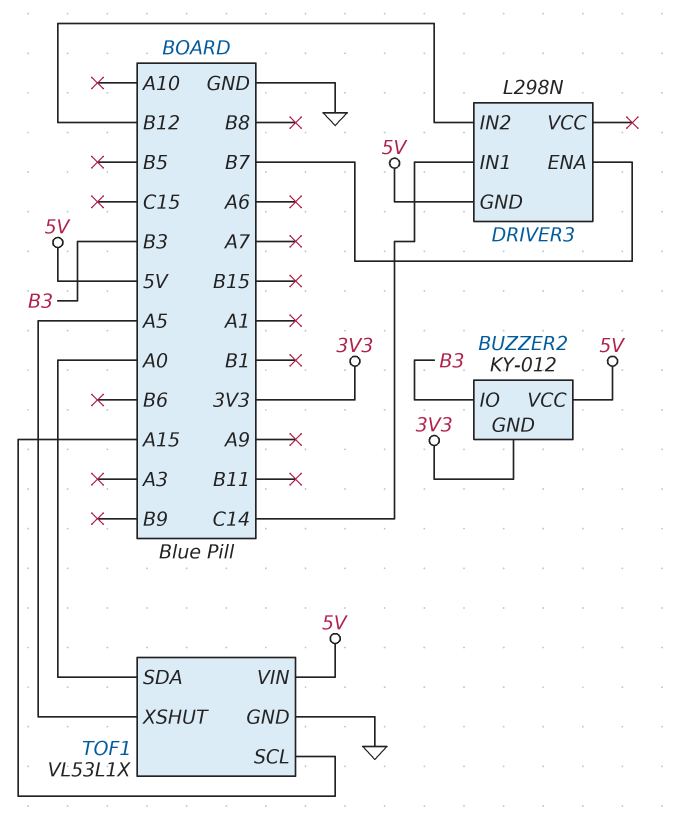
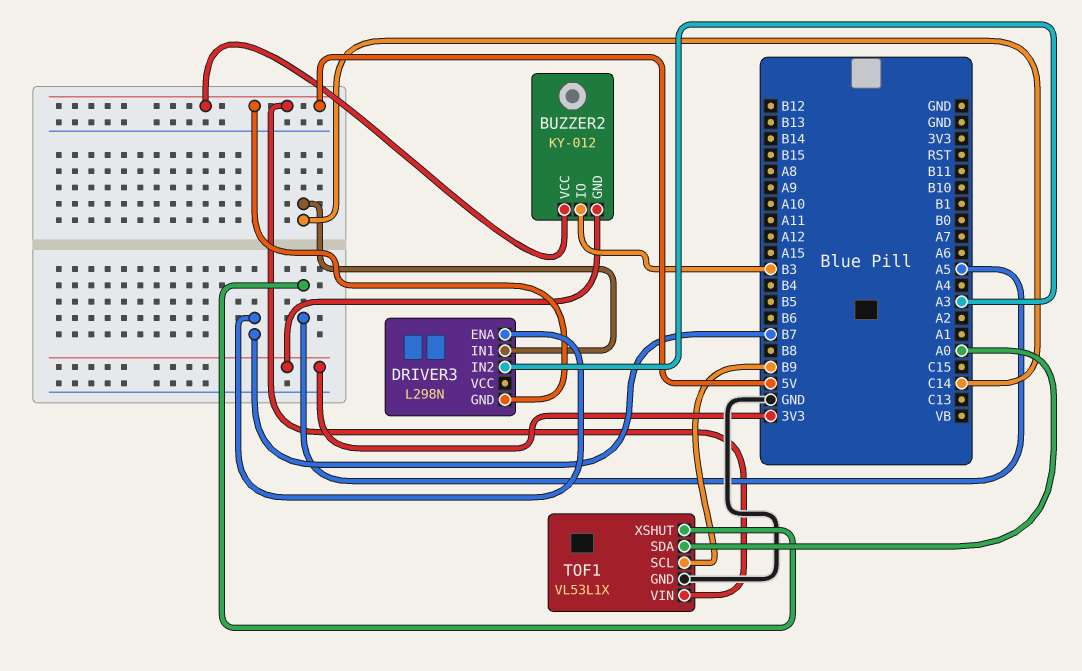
DRIVER3 pin IN2: B12 -> A3
TOF1 pin SCL: A15 -> B9

